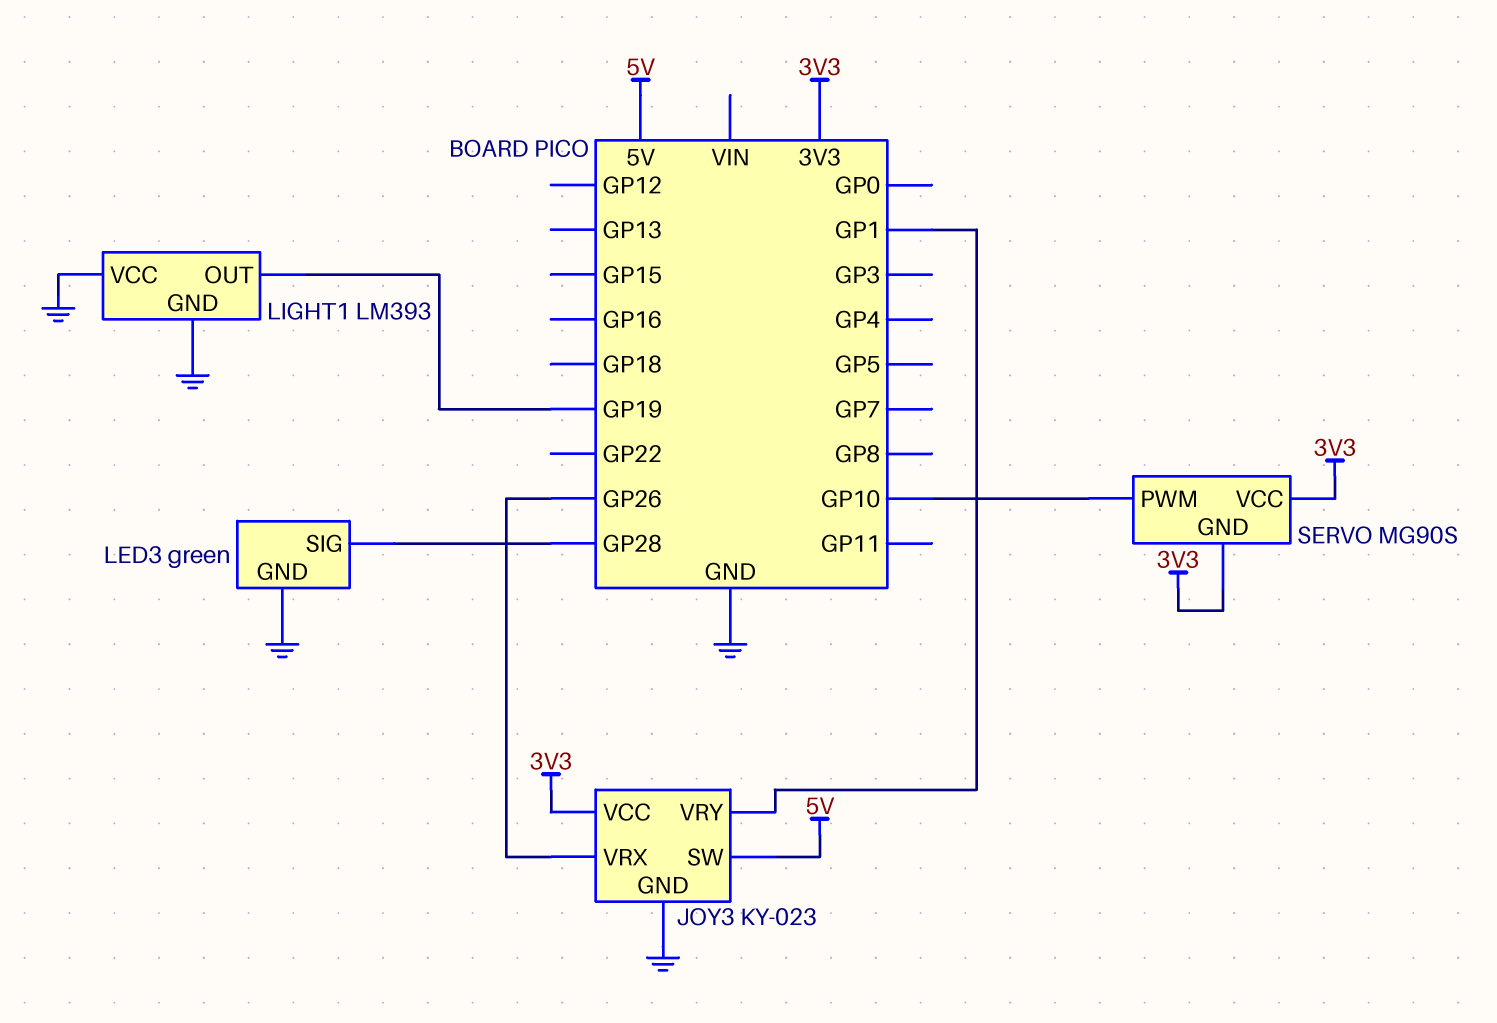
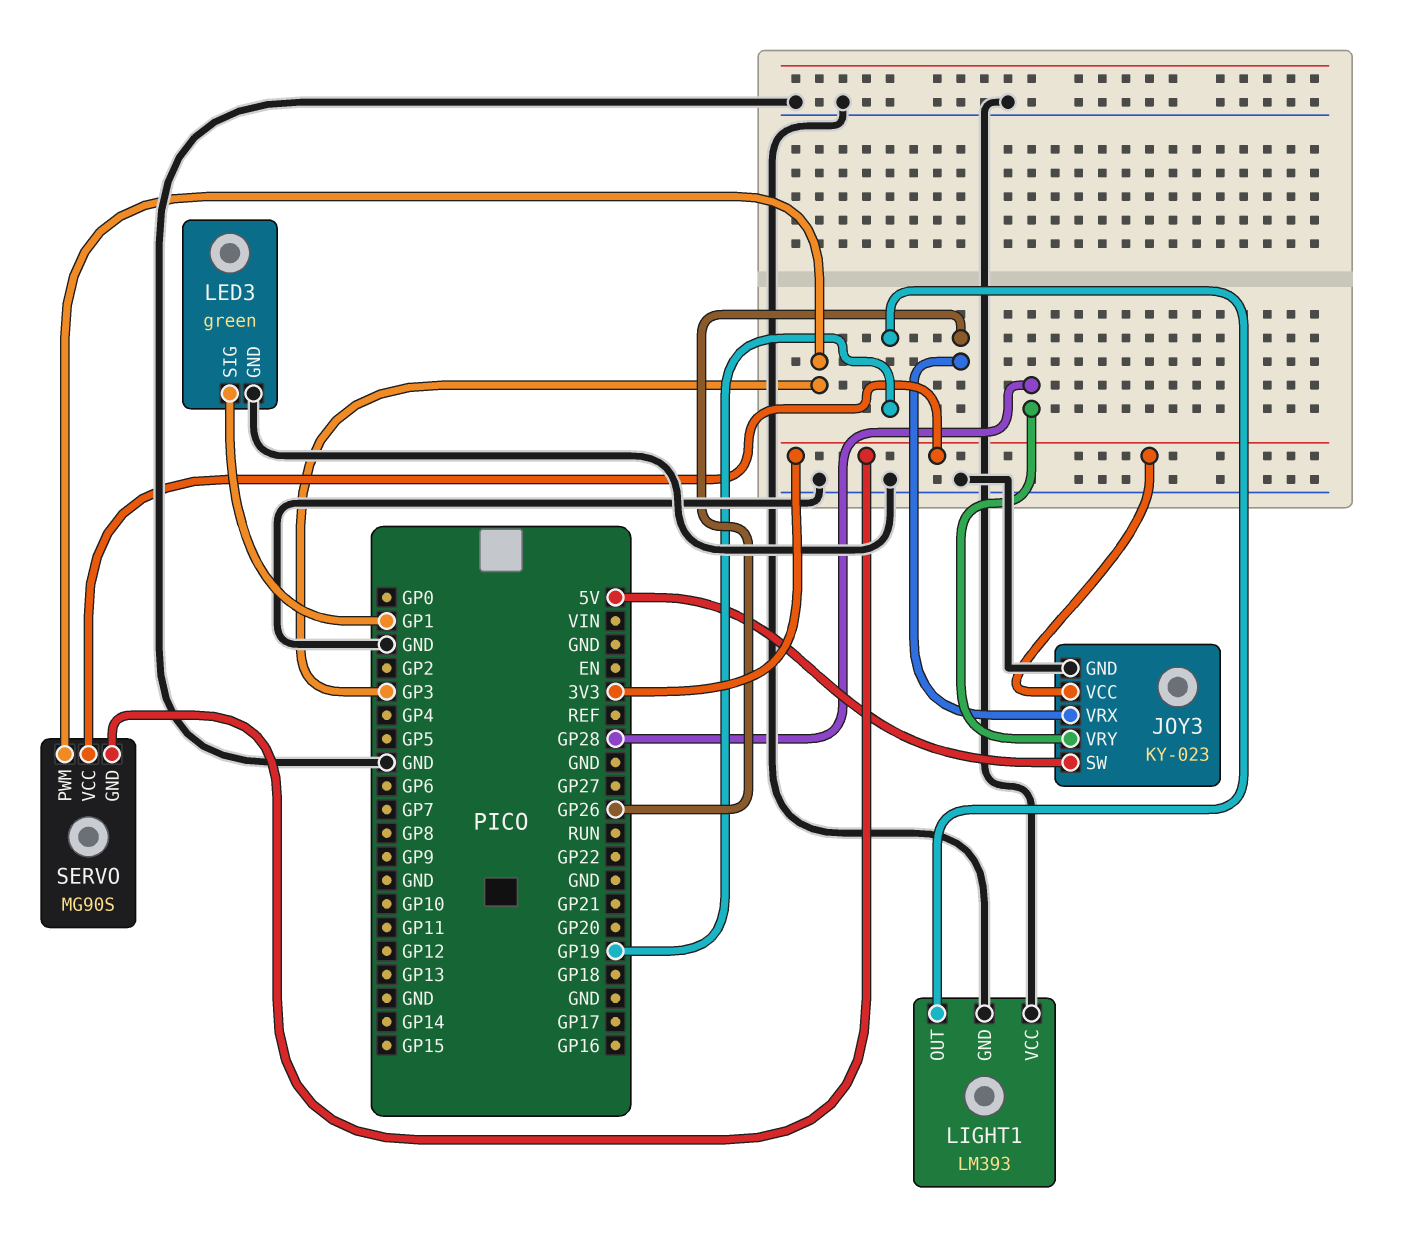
JOY3 pin VRY: GP1 -> GP28
LED3 pin SIG: GP28 -> GP1
SERVO pin PWM: GP10 -> GP3

